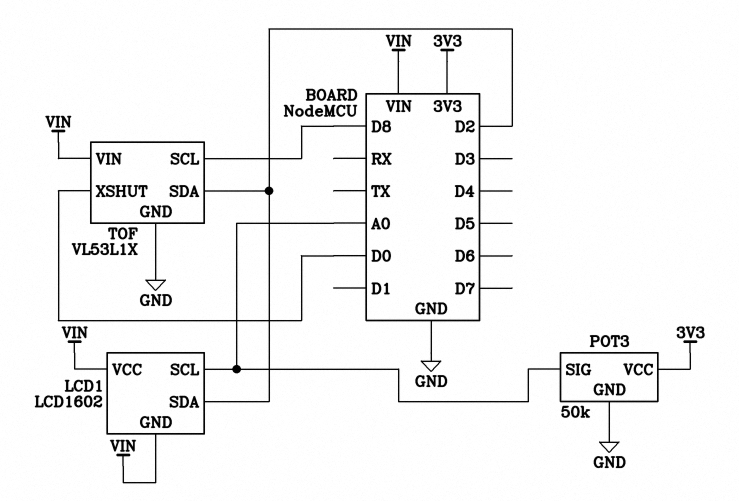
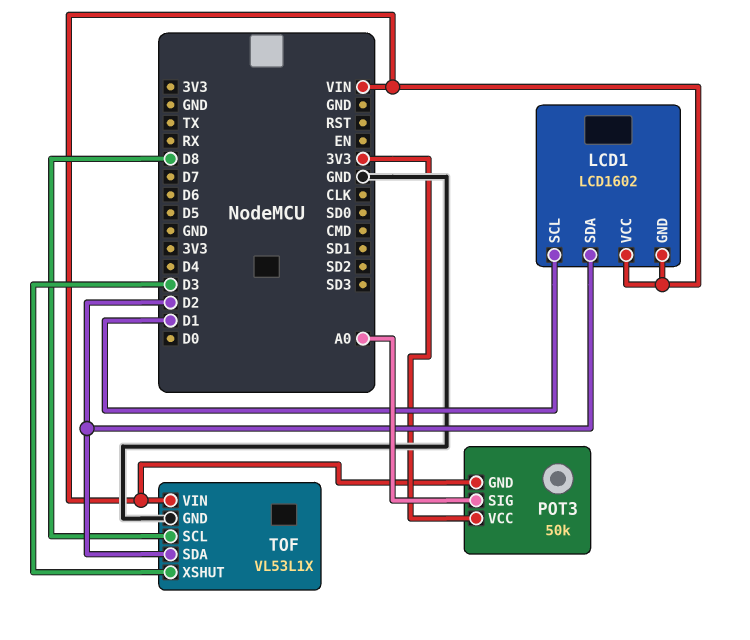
LCD1 pin SCL: A0 -> D1
POT3 pin GND: GND -> VIN
TOF pin XSHUT: D0 -> D3

